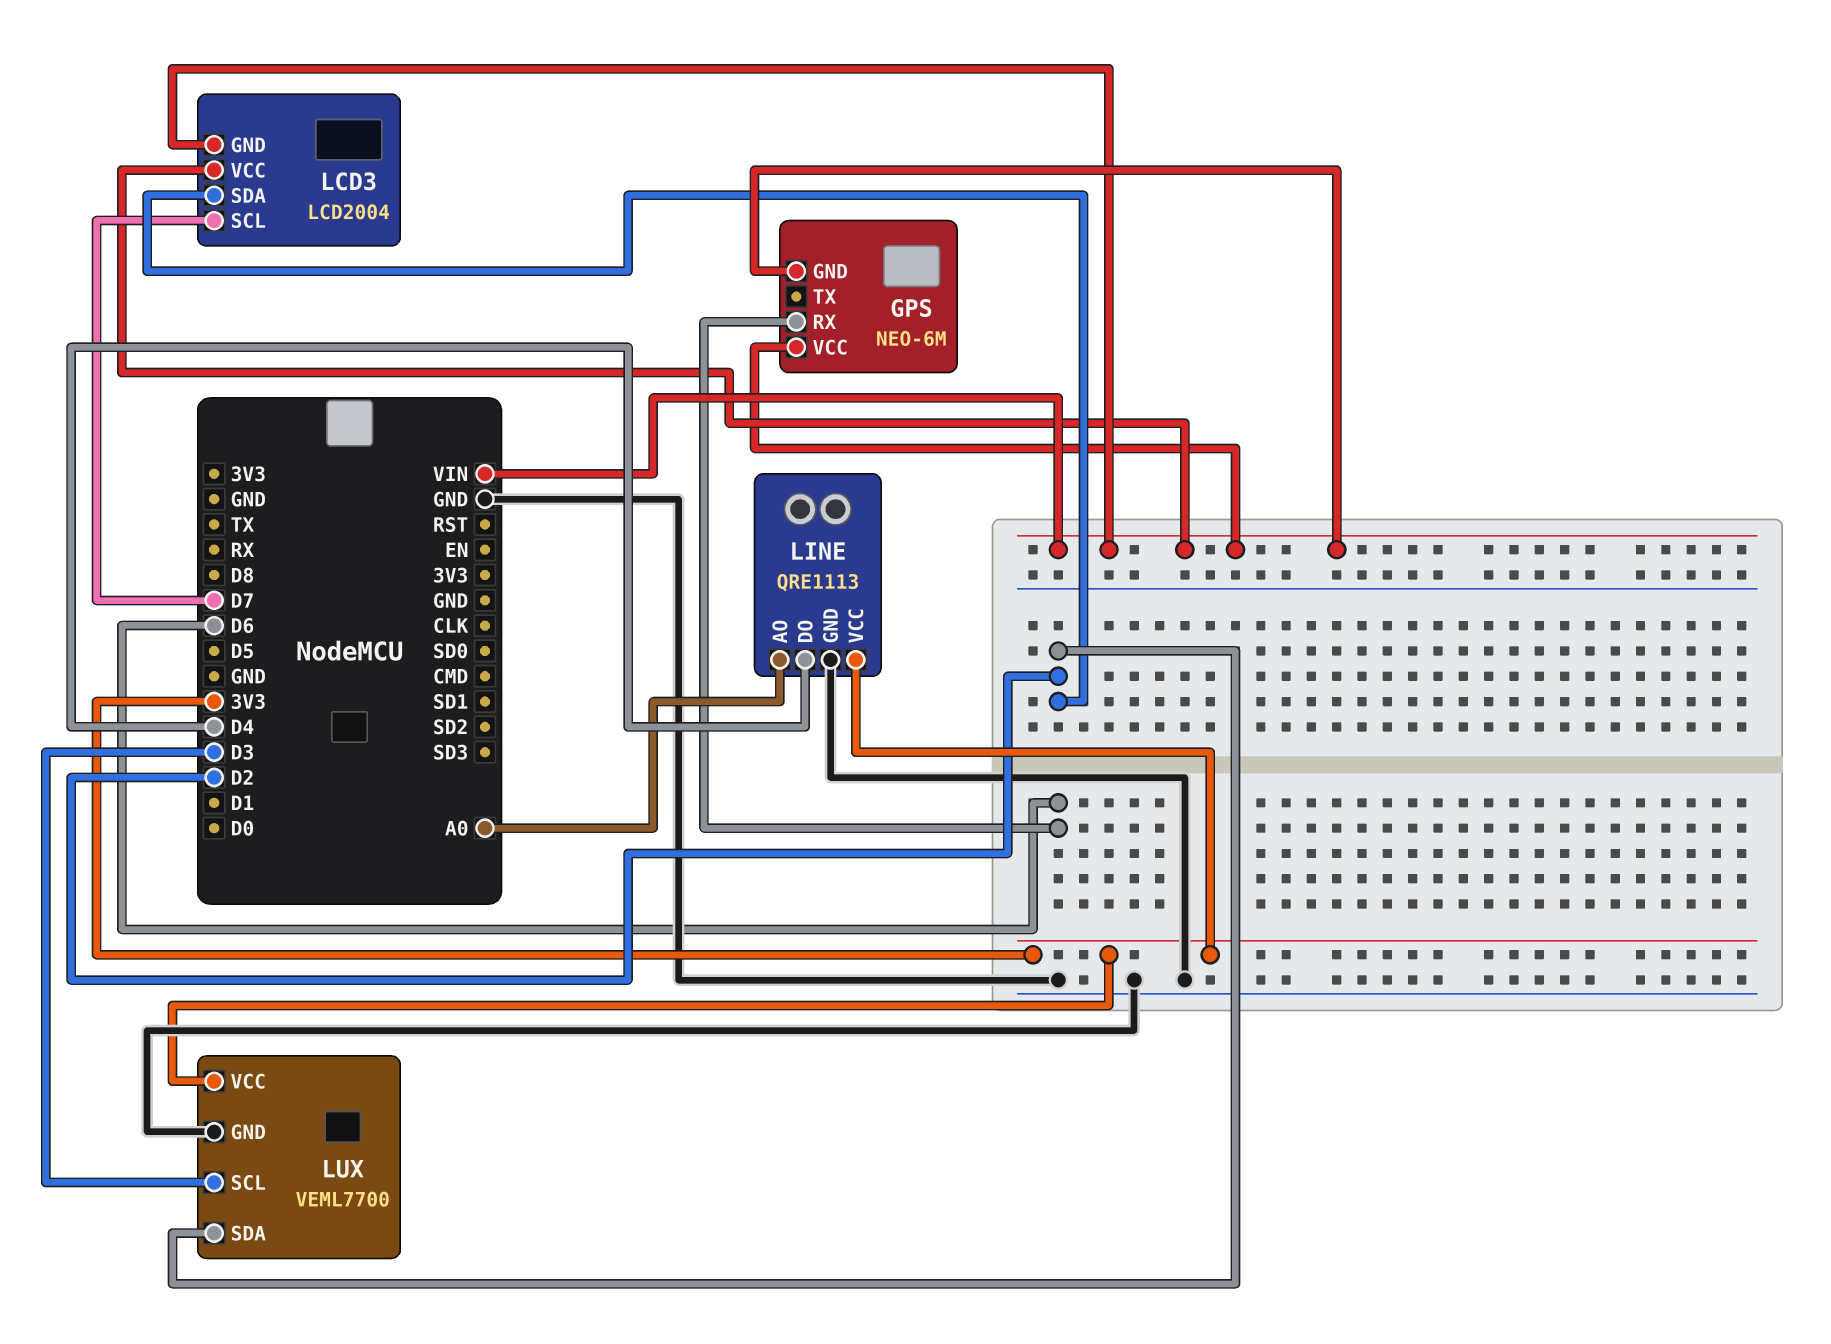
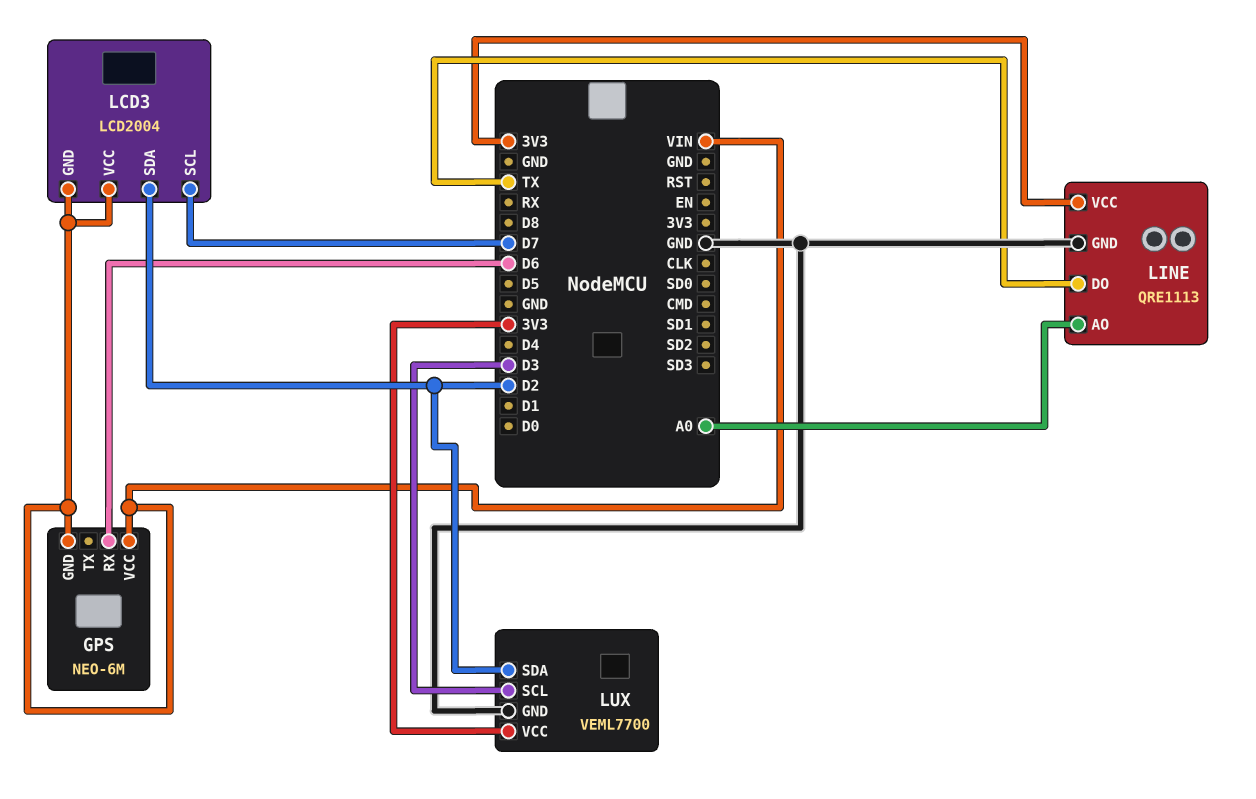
LINE pin DO: D4 -> TX

